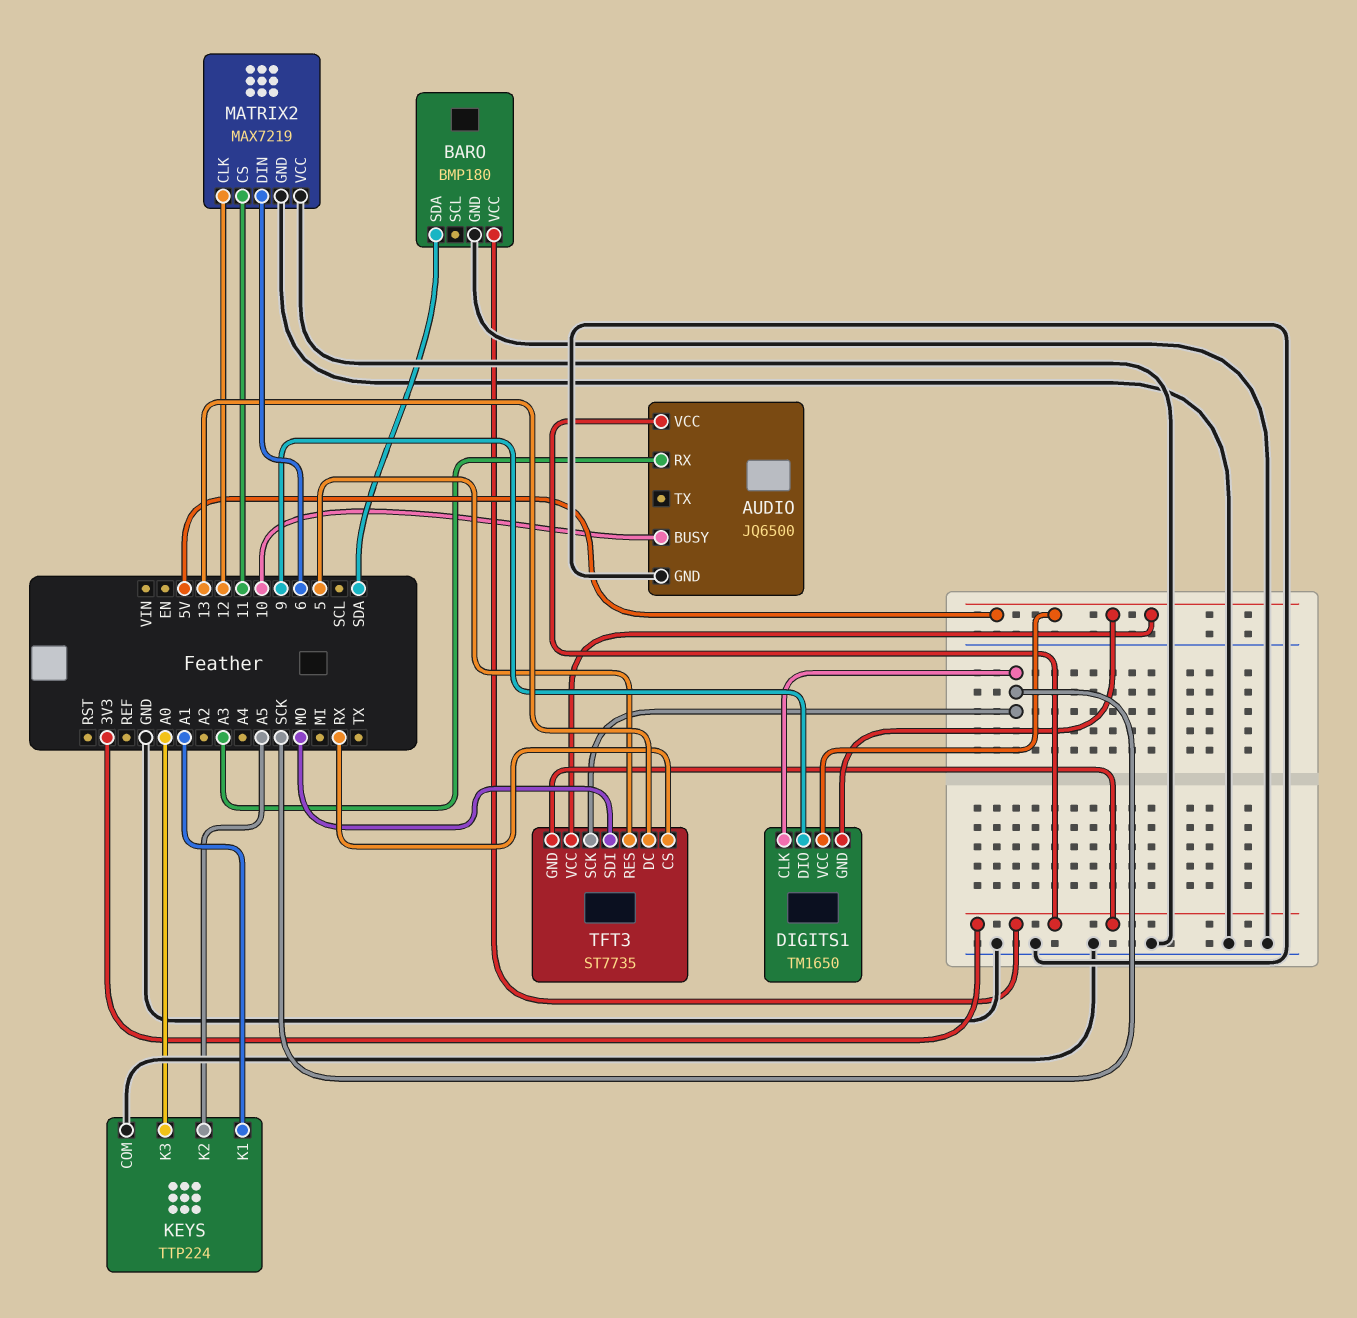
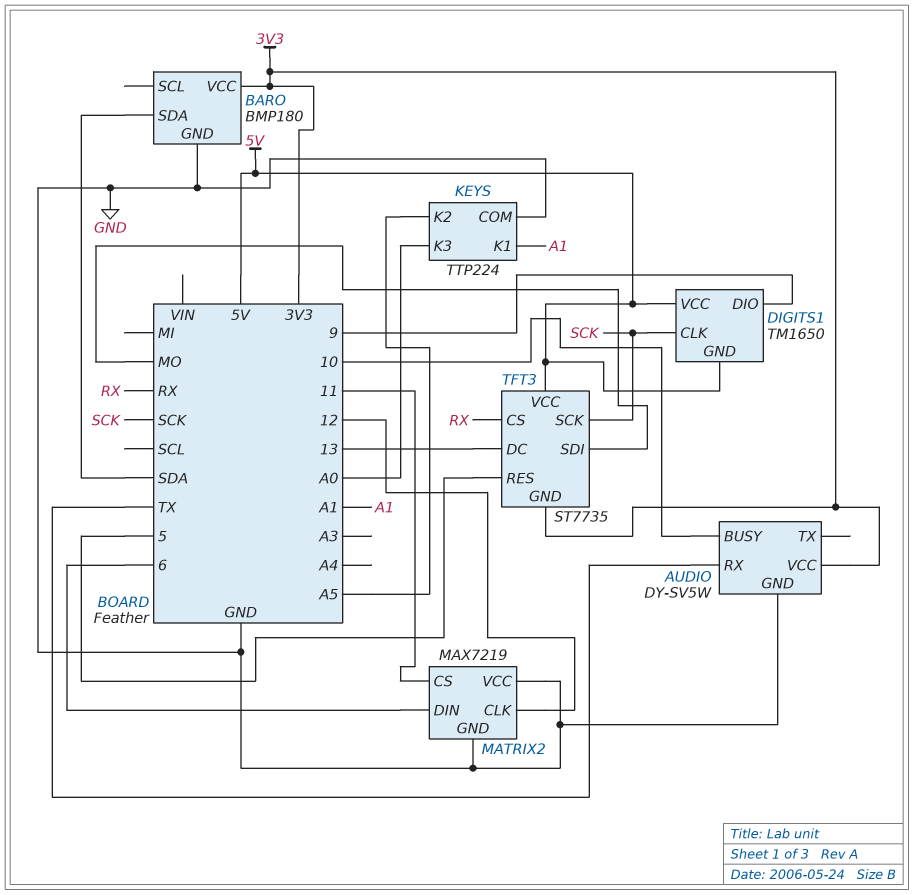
AUDIO: JQ6500 -> DY-SV5W
AUDIO pin RX: A3 -> TX

